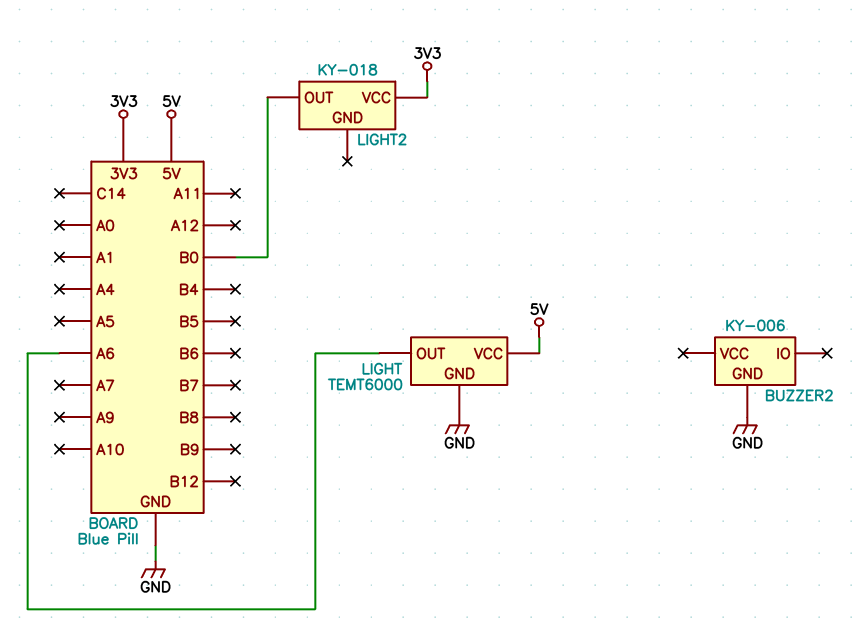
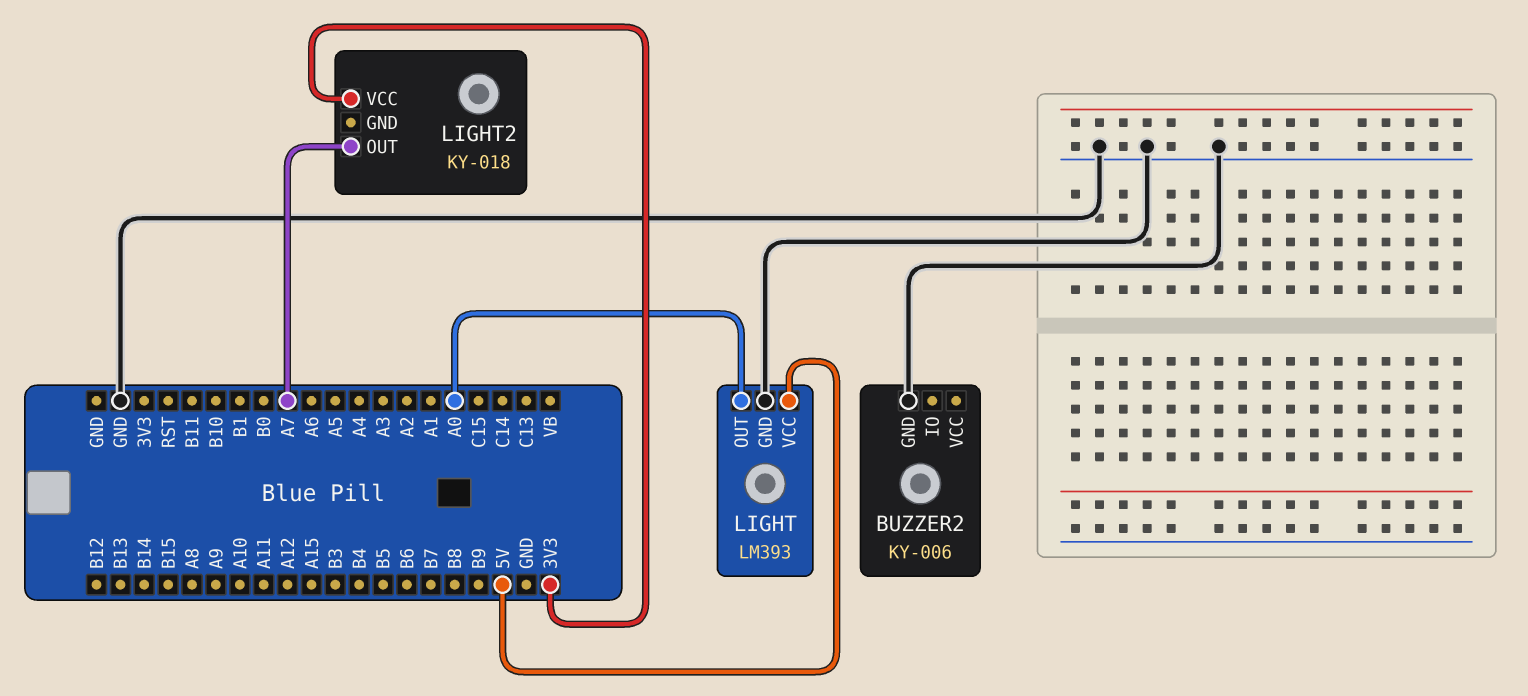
LIGHT: TEMT6000 -> LM393
LIGHT pin OUT: A6 -> A0
LIGHT2 pin OUT: B0 -> A7

